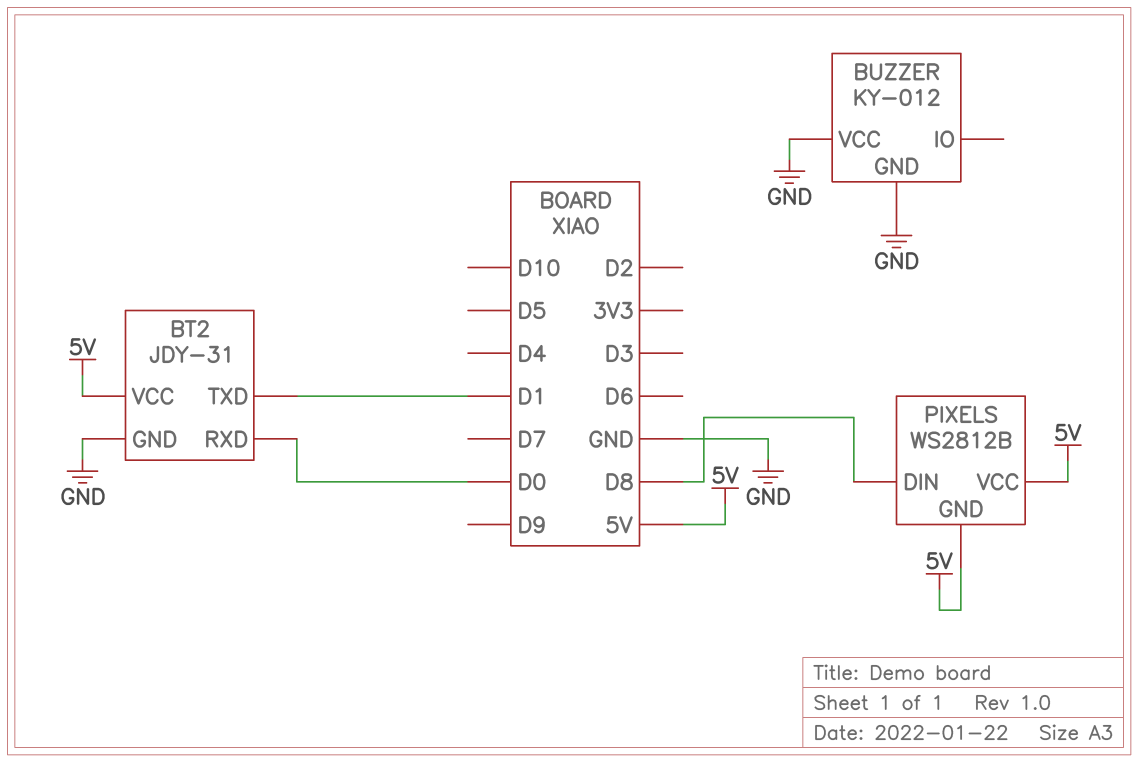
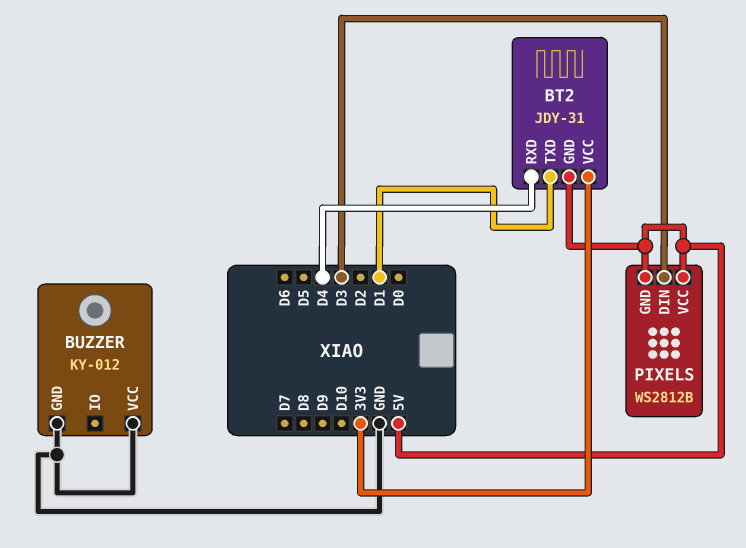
BT2 pin GND: GND -> 5V
BT2 pin RXD: D0 -> D4
BT2 pin VCC: 5V -> 3V3
PIXELS pin DIN: D8 -> D3

